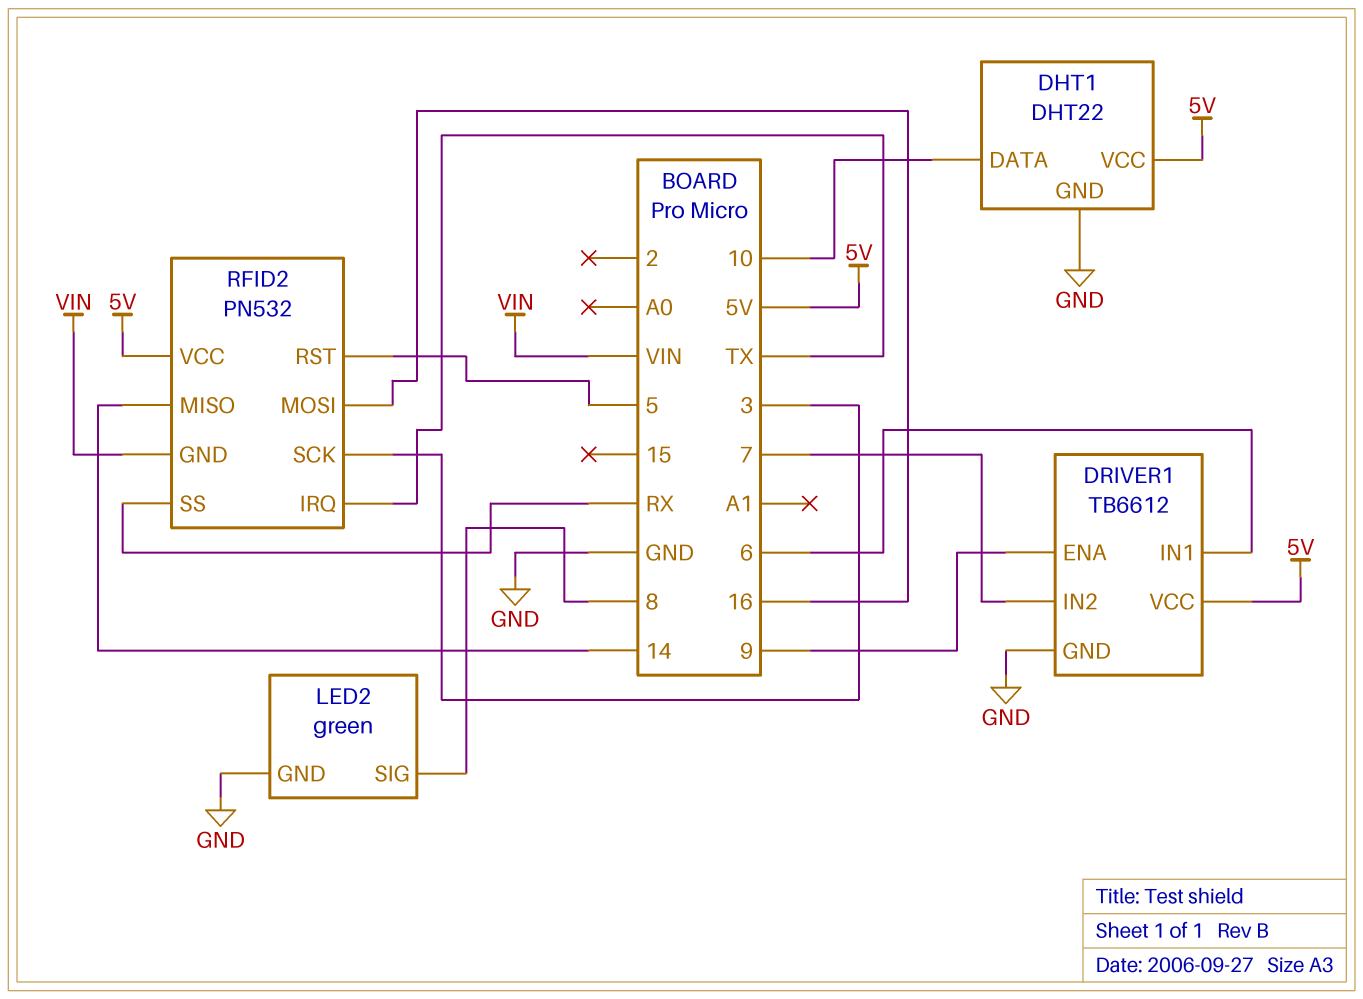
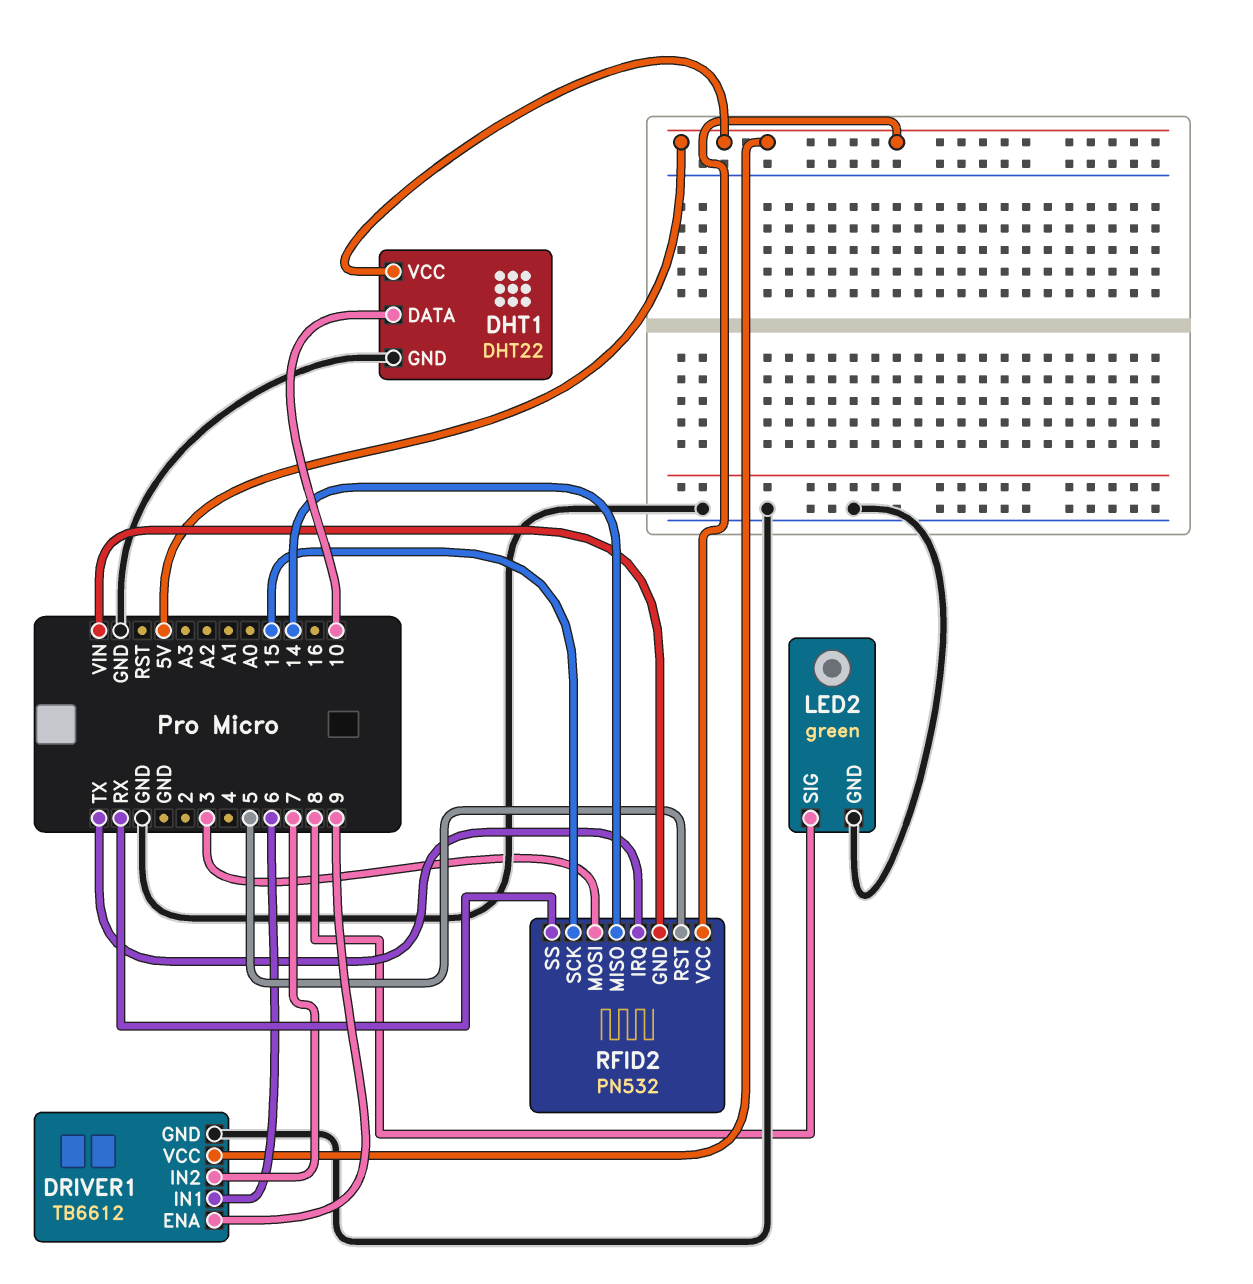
RFID2 pin MOSI: 16 -> 3
RFID2 pin SCK: 3 -> 15

